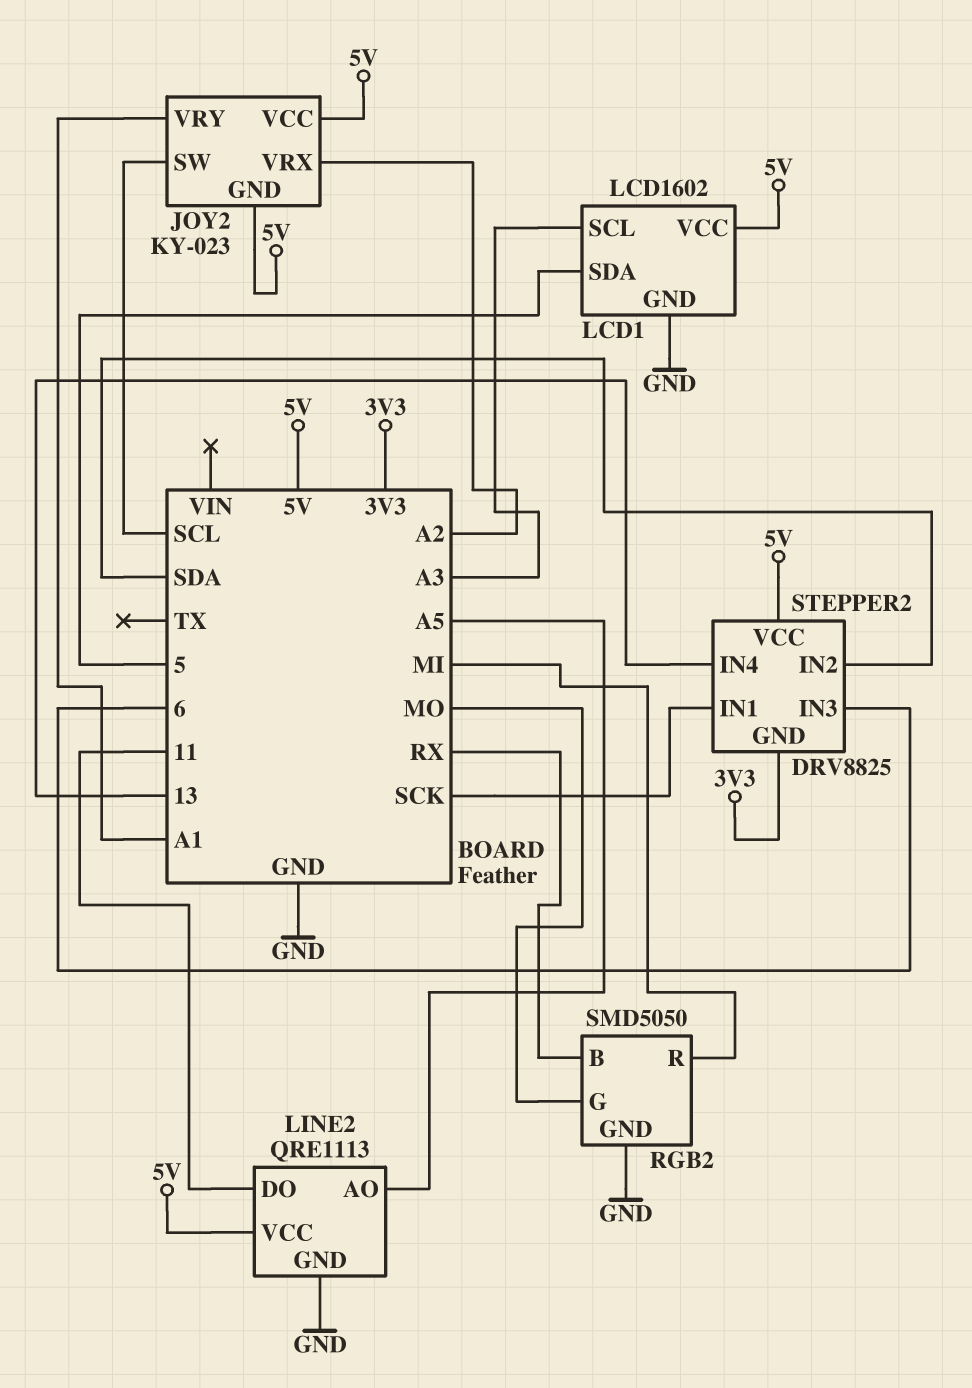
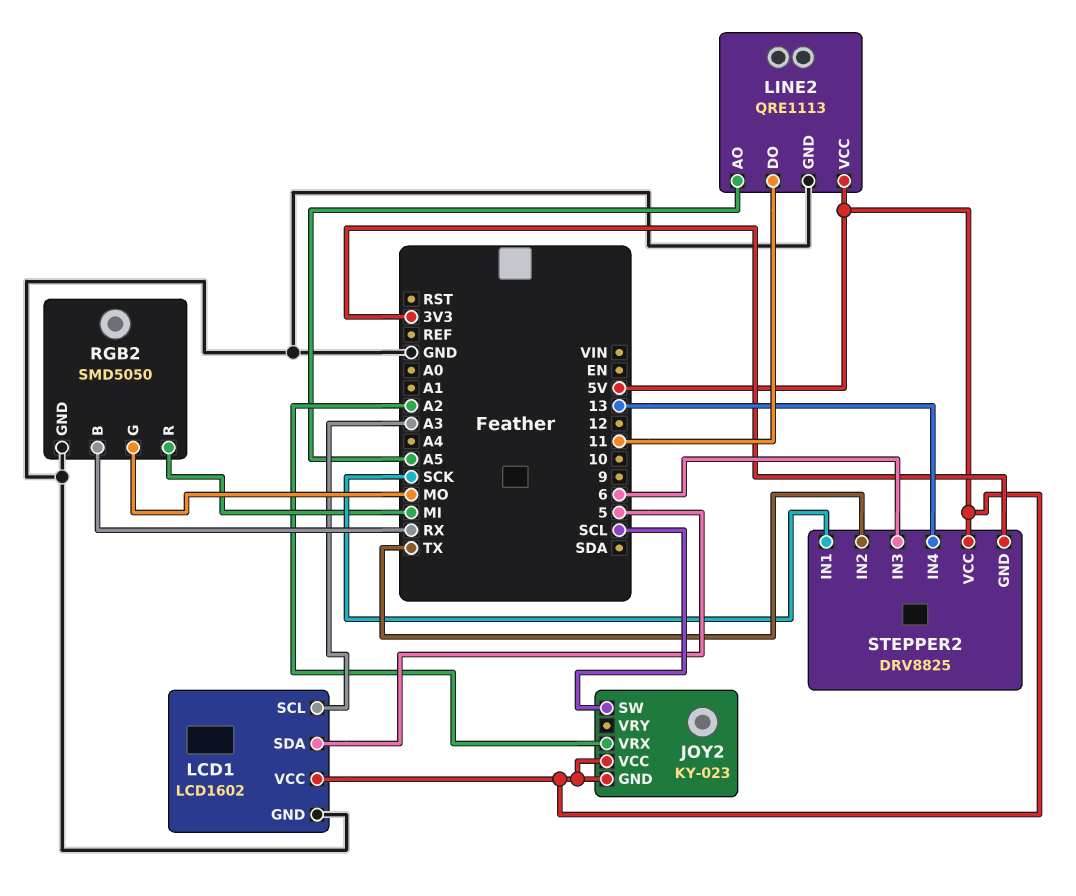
JOY2 pin VRY: A1 -> none
STEPPER2 pin IN2: SDA -> TX

